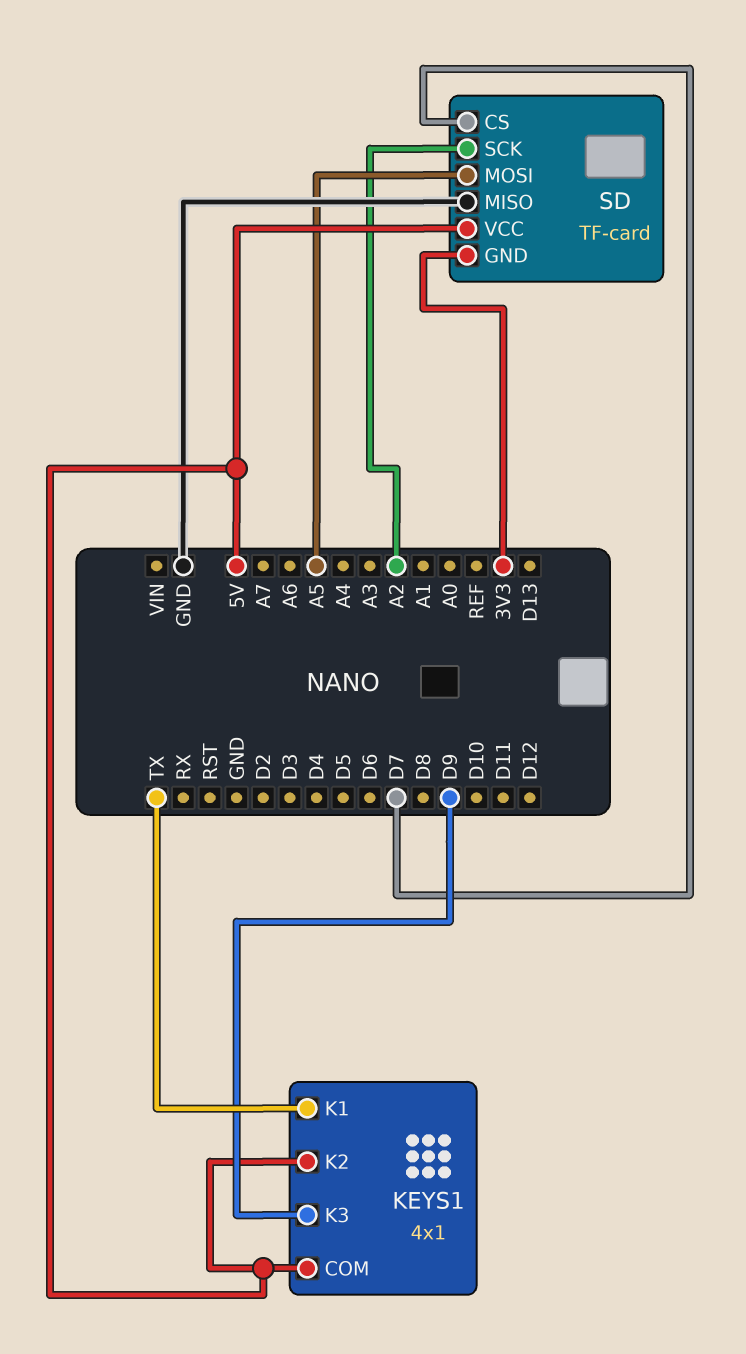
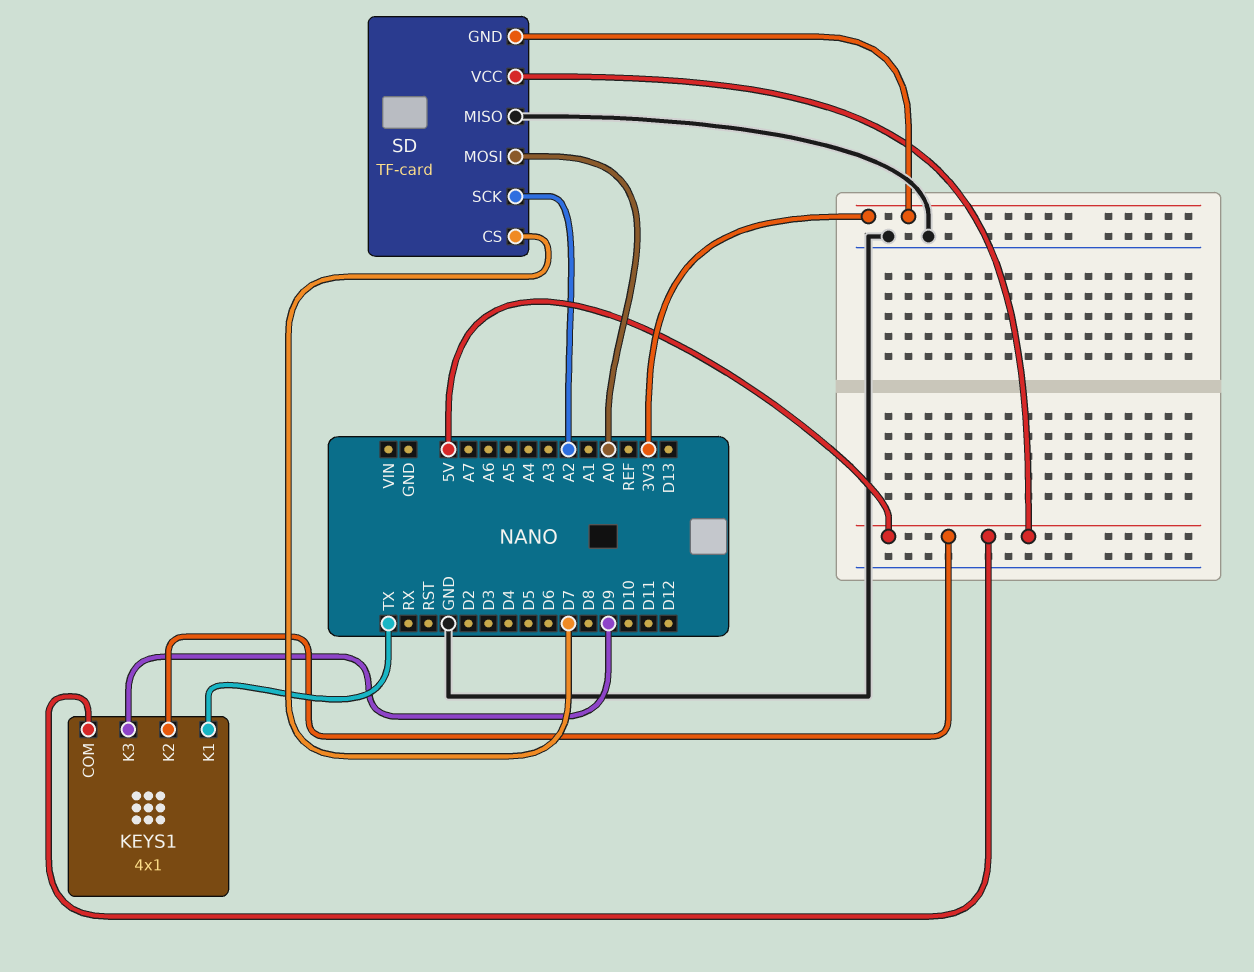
SD pin MOSI: A5 -> A0

